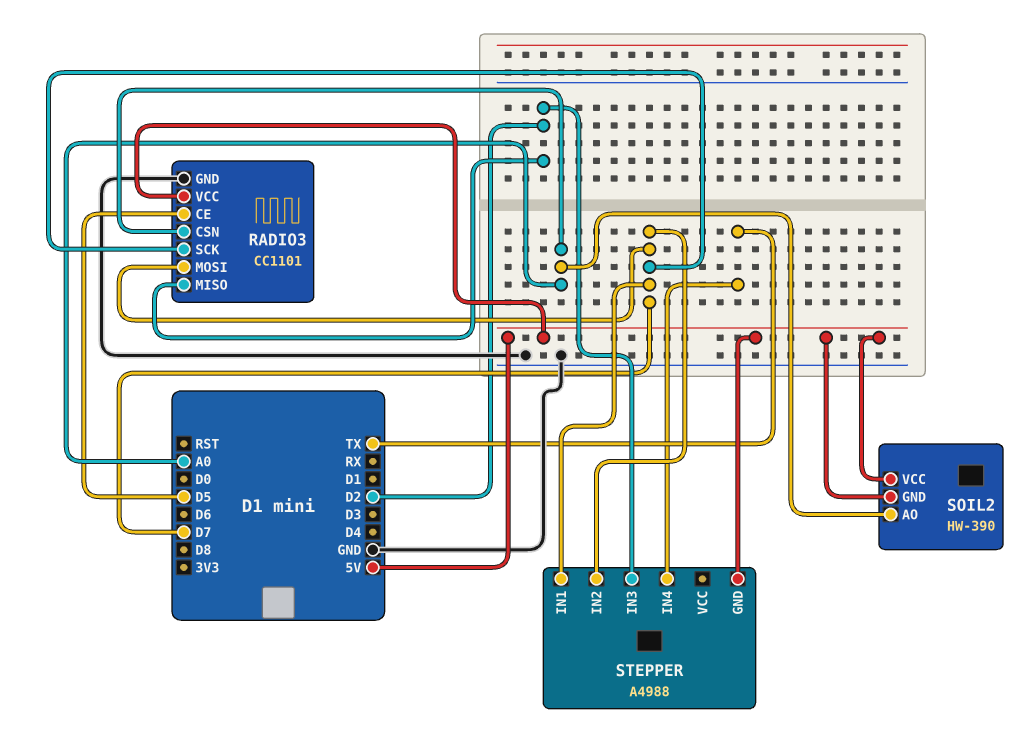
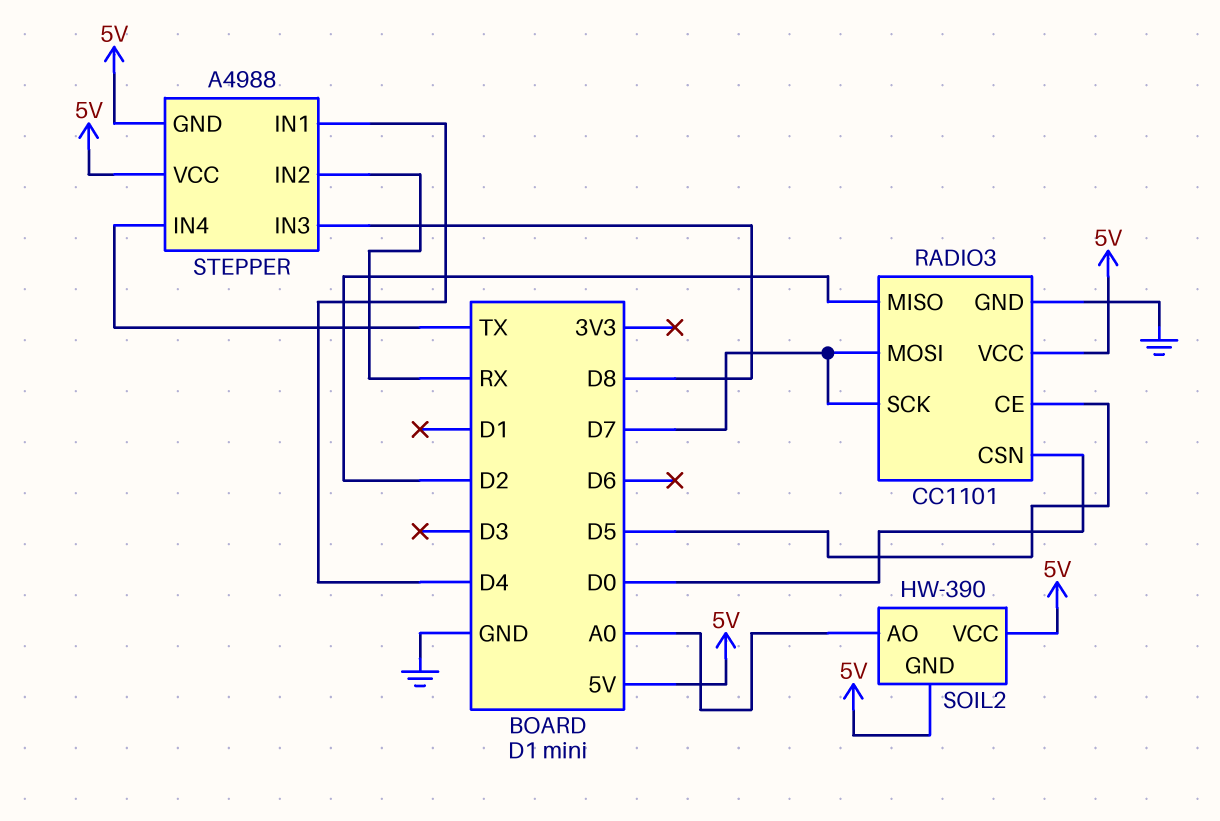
RADIO3 pin CSN: A0 -> D0
STEPPER pin IN1: D7 -> D4
STEPPER pin IN2: D7 -> RX
STEPPER pin IN3: D2 -> D8
STEPPER pin VCC: none -> 5V

